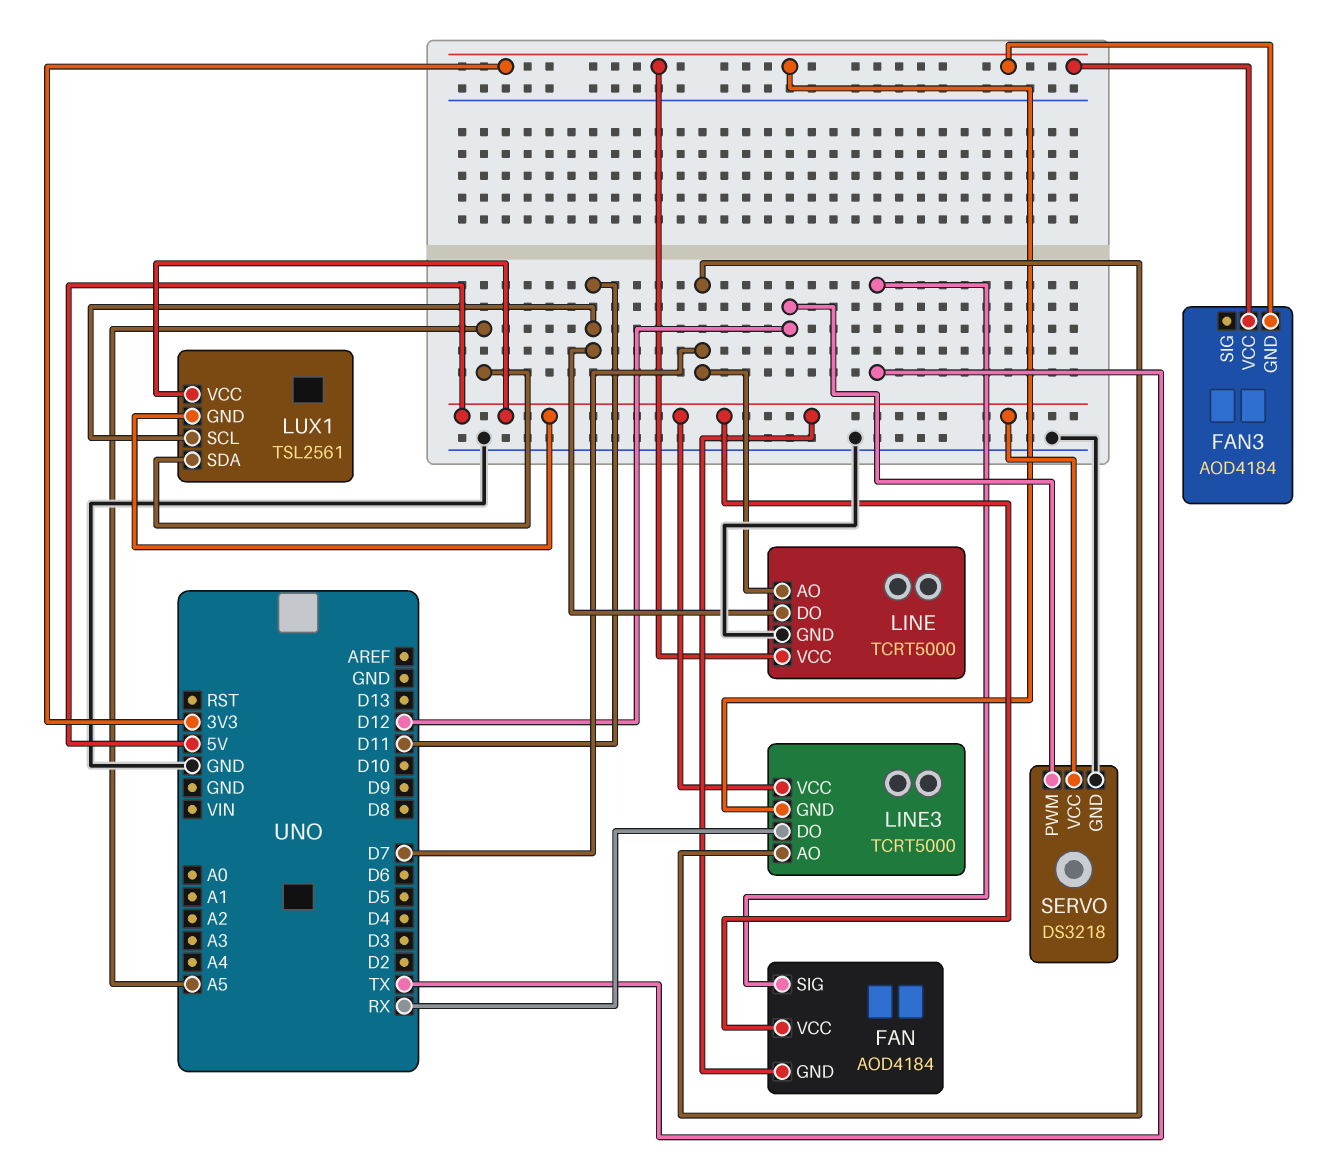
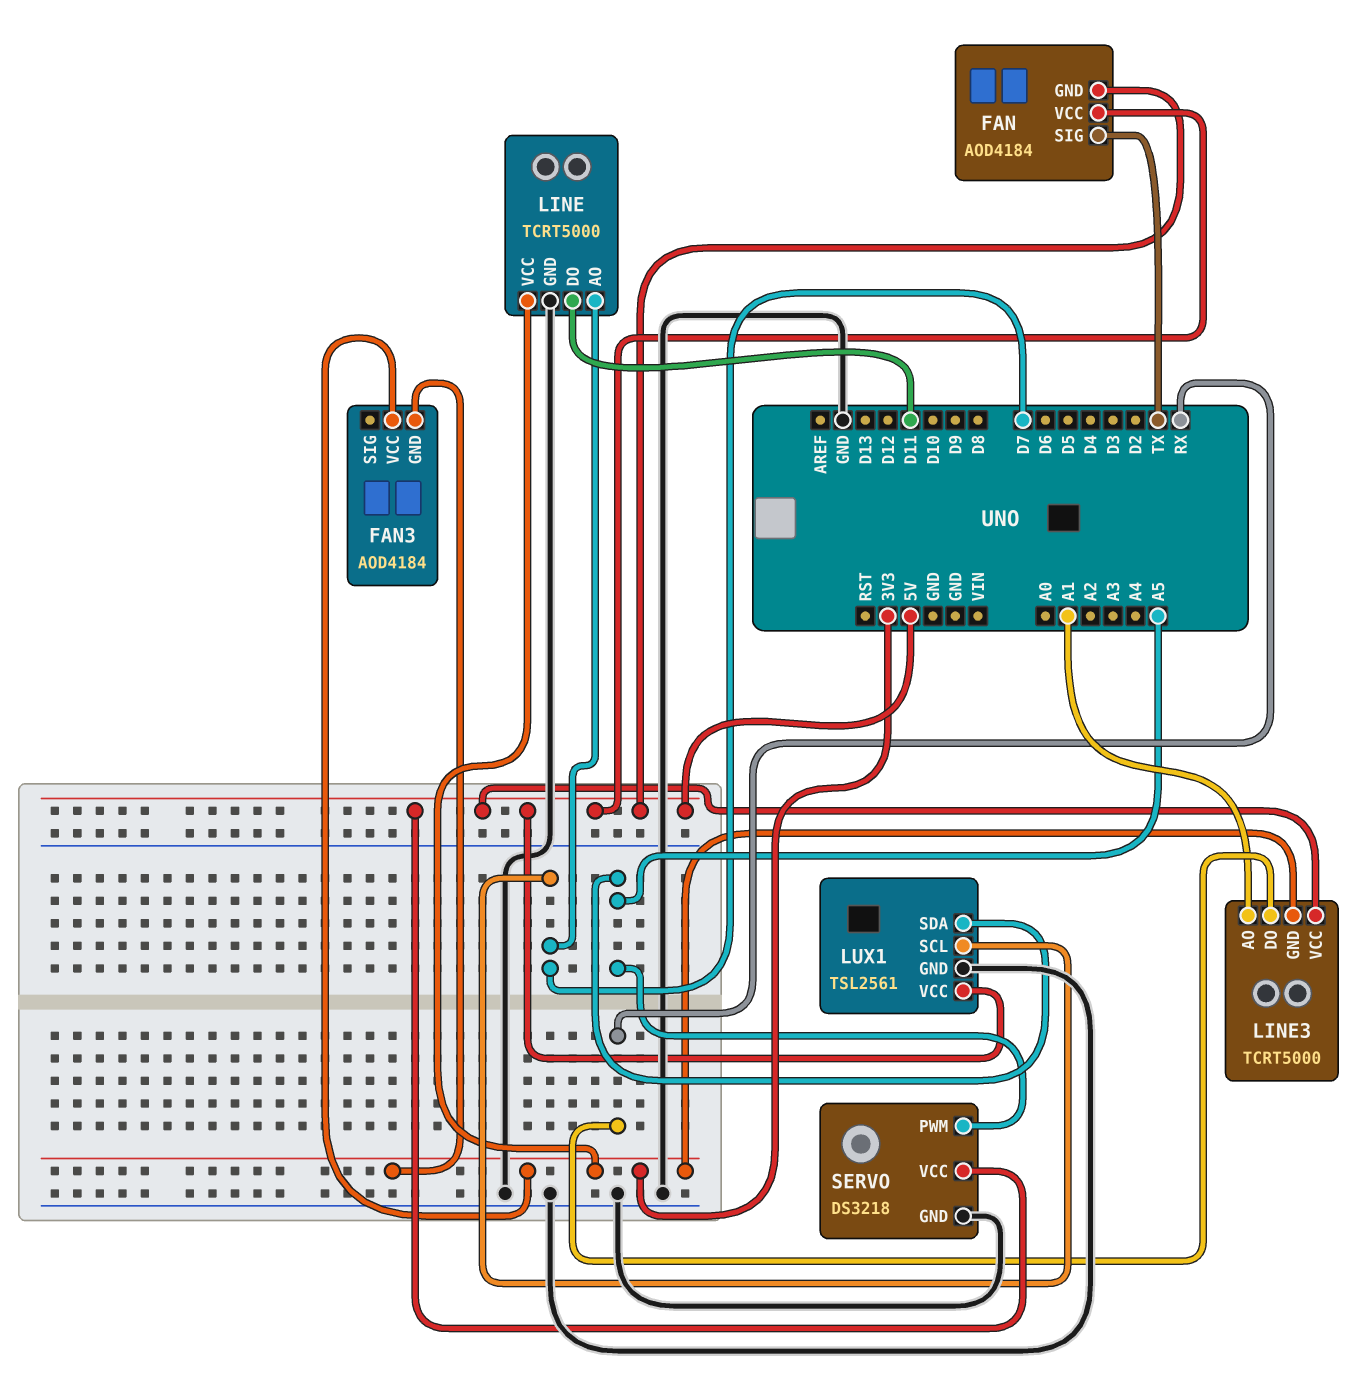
LINE3 pin AO: D7 -> A1
LUX1 pin GND: 5V -> GND
LUX1 pin SCL: D11 -> D7
SERVO pin PWM: D12 -> A5

